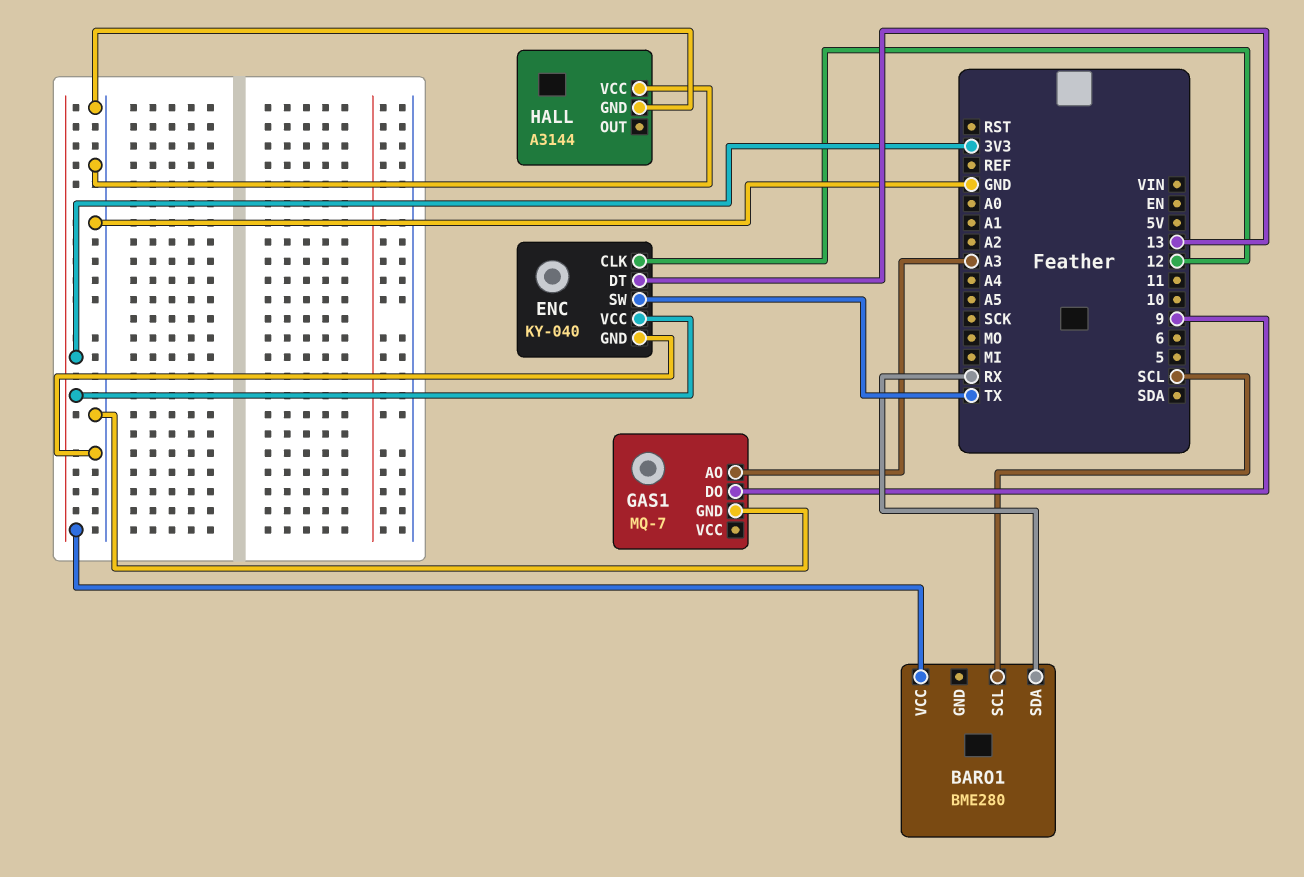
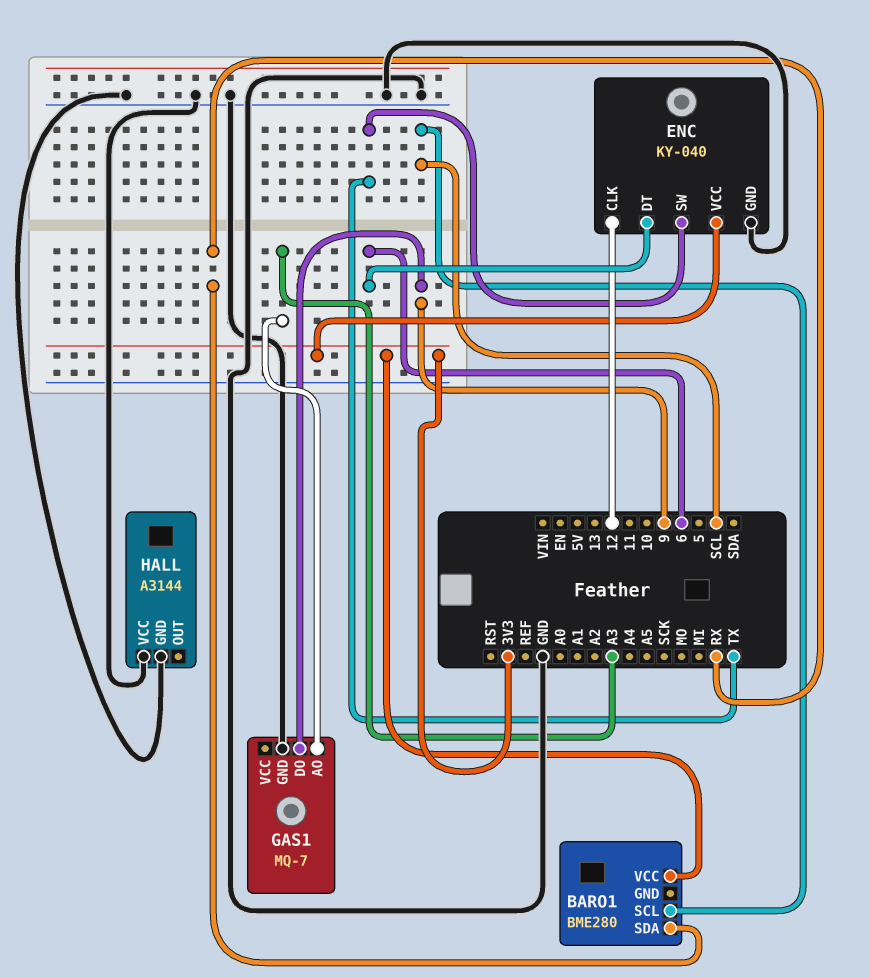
ENC pin DT: 13 -> 6

